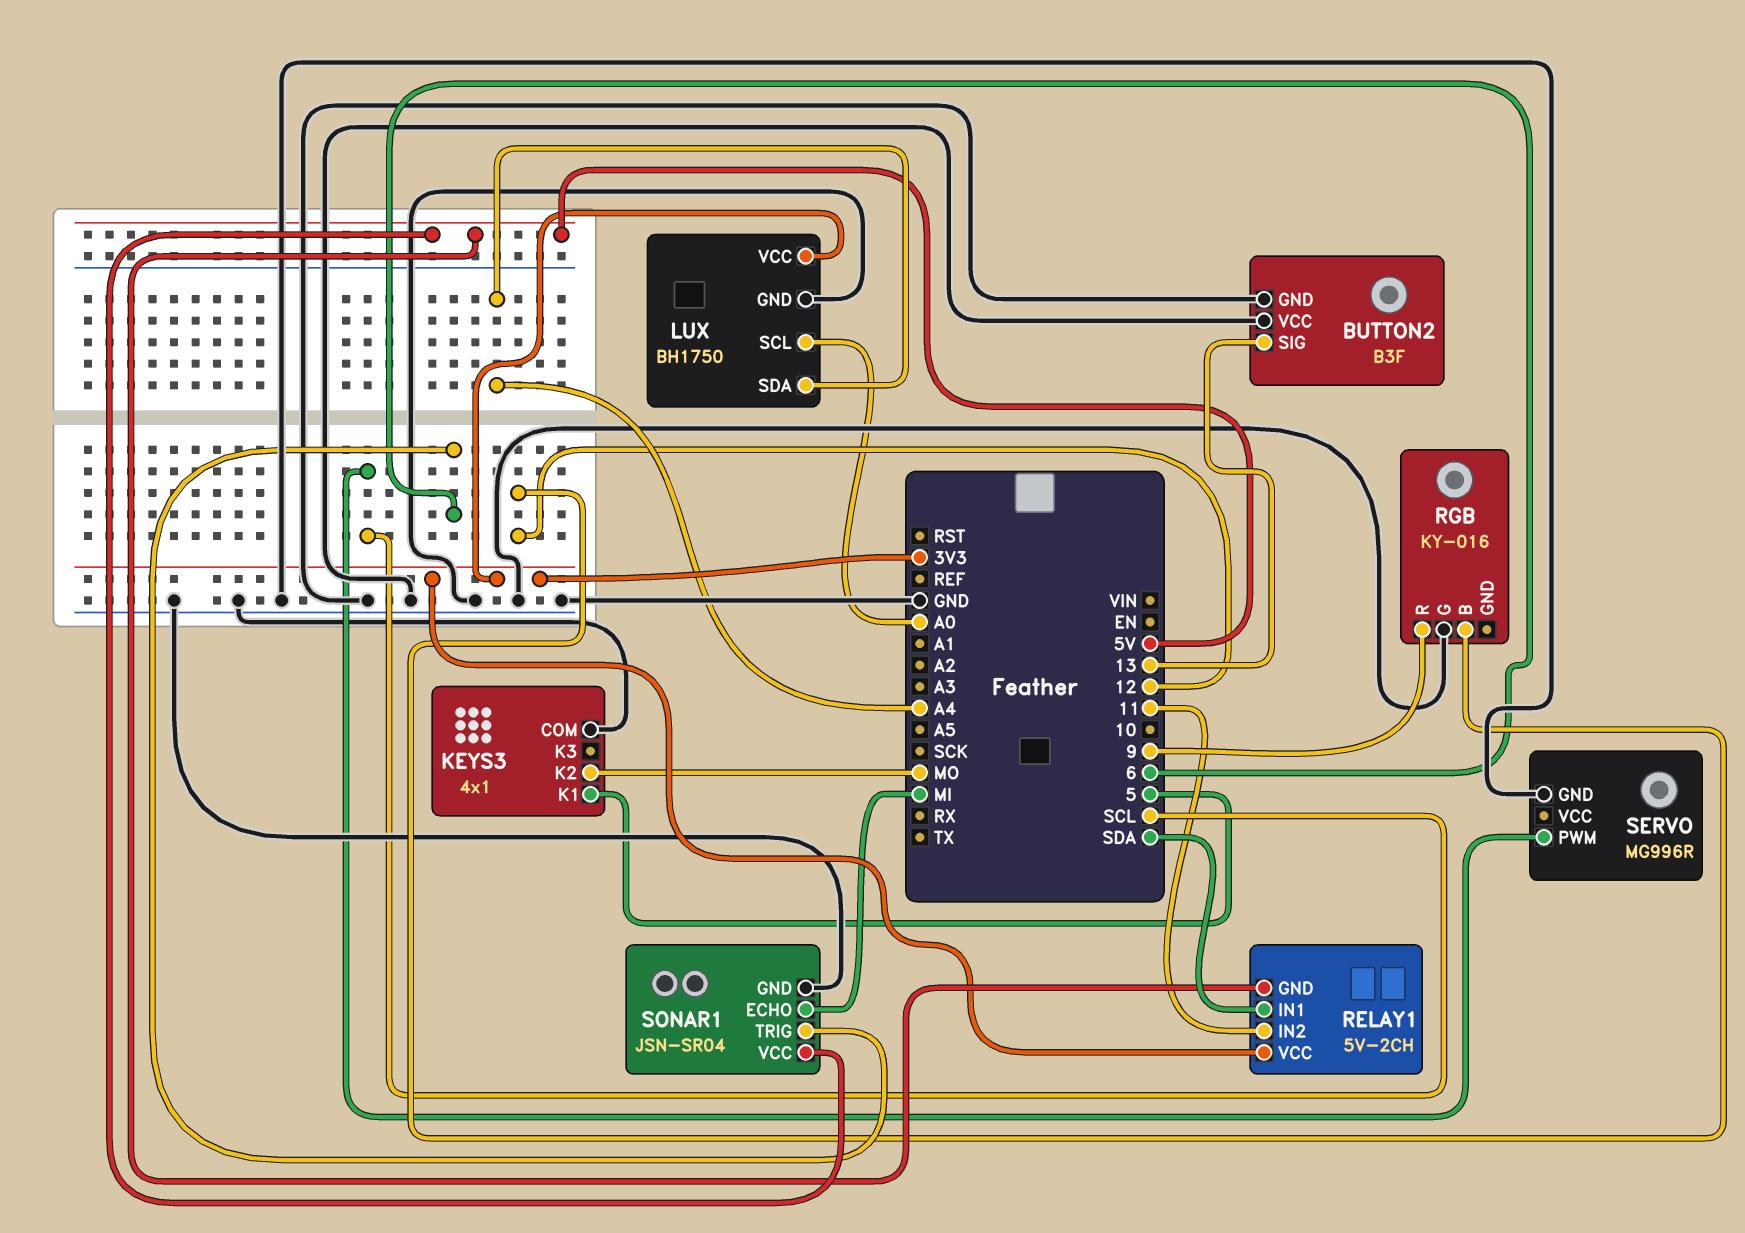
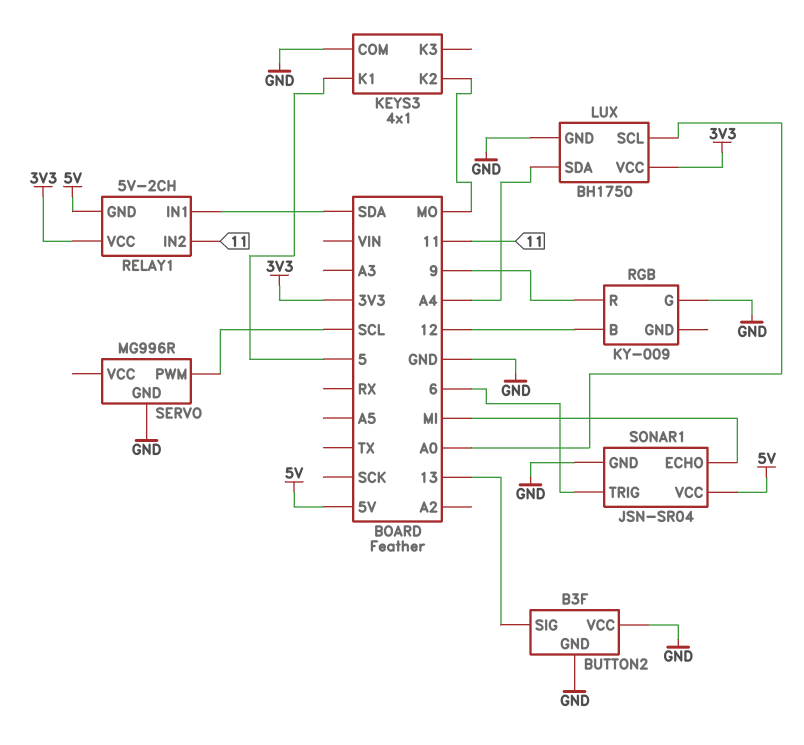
RGB: KY-016 -> KY-009

